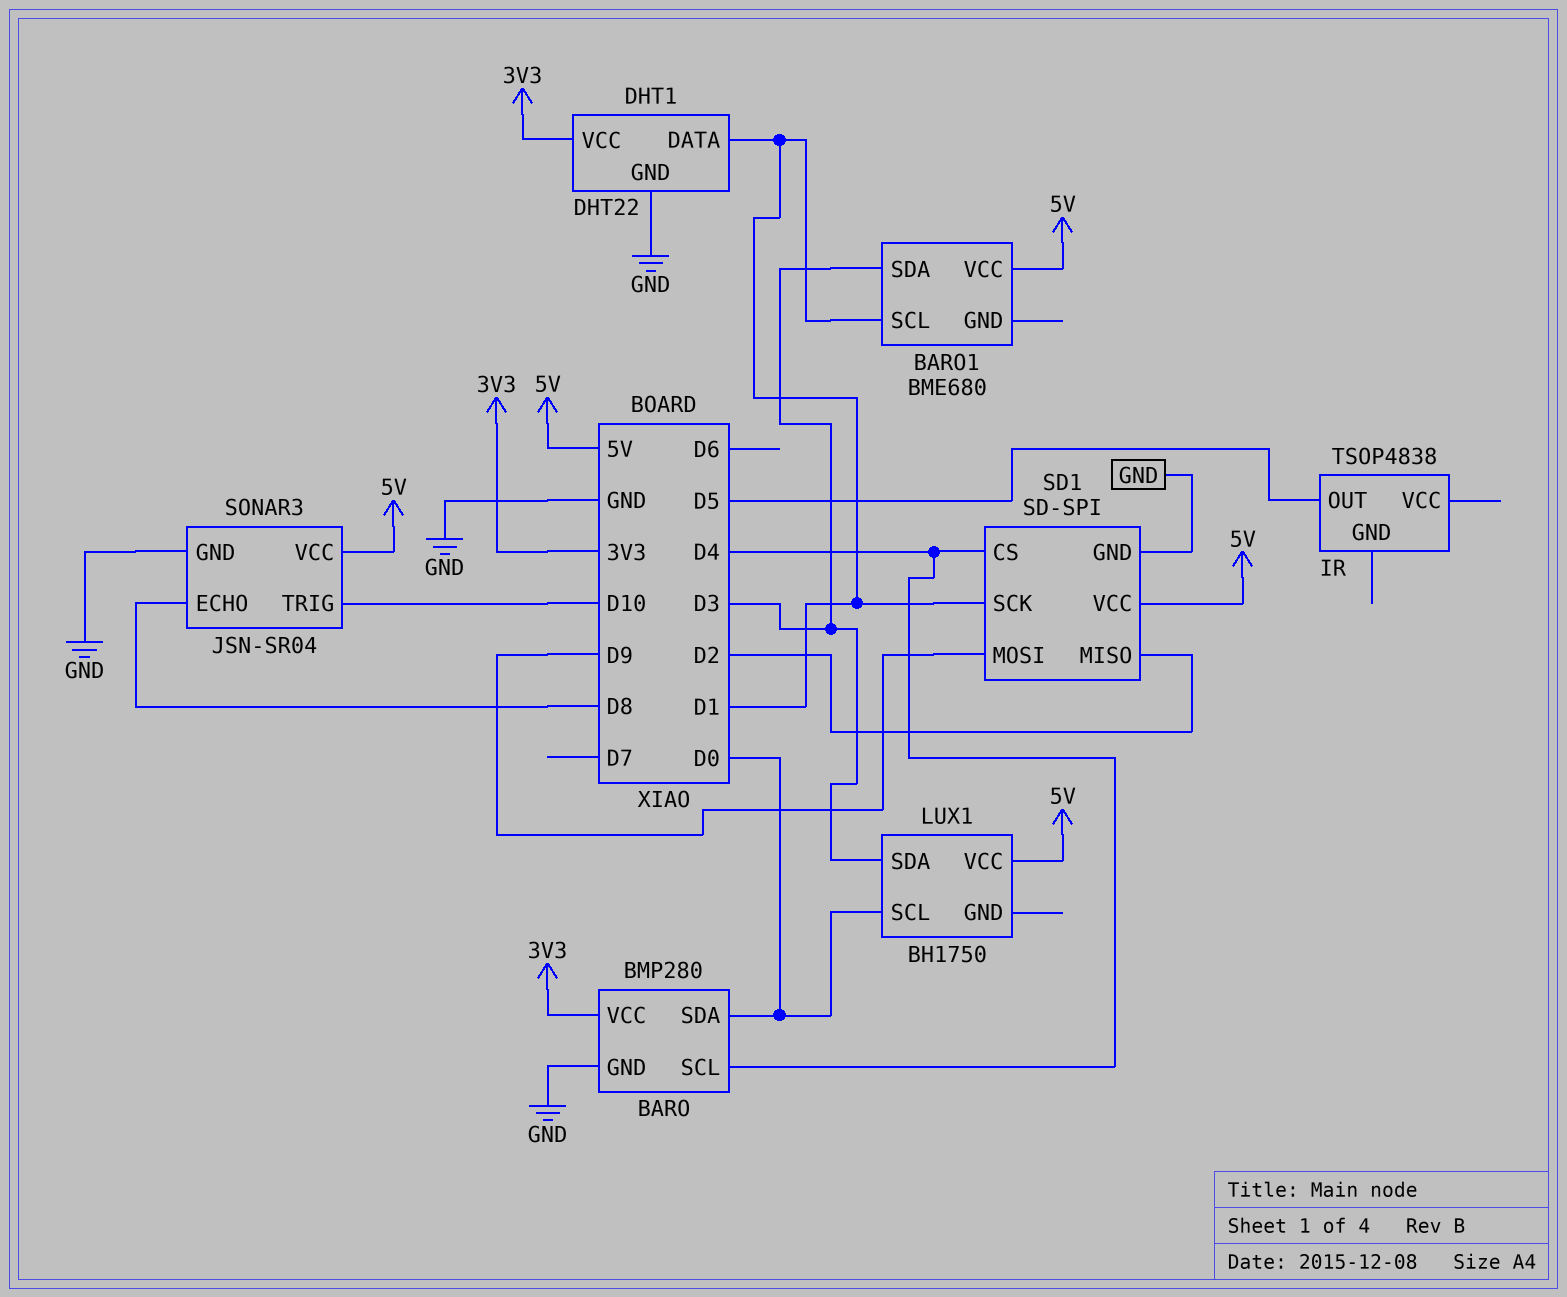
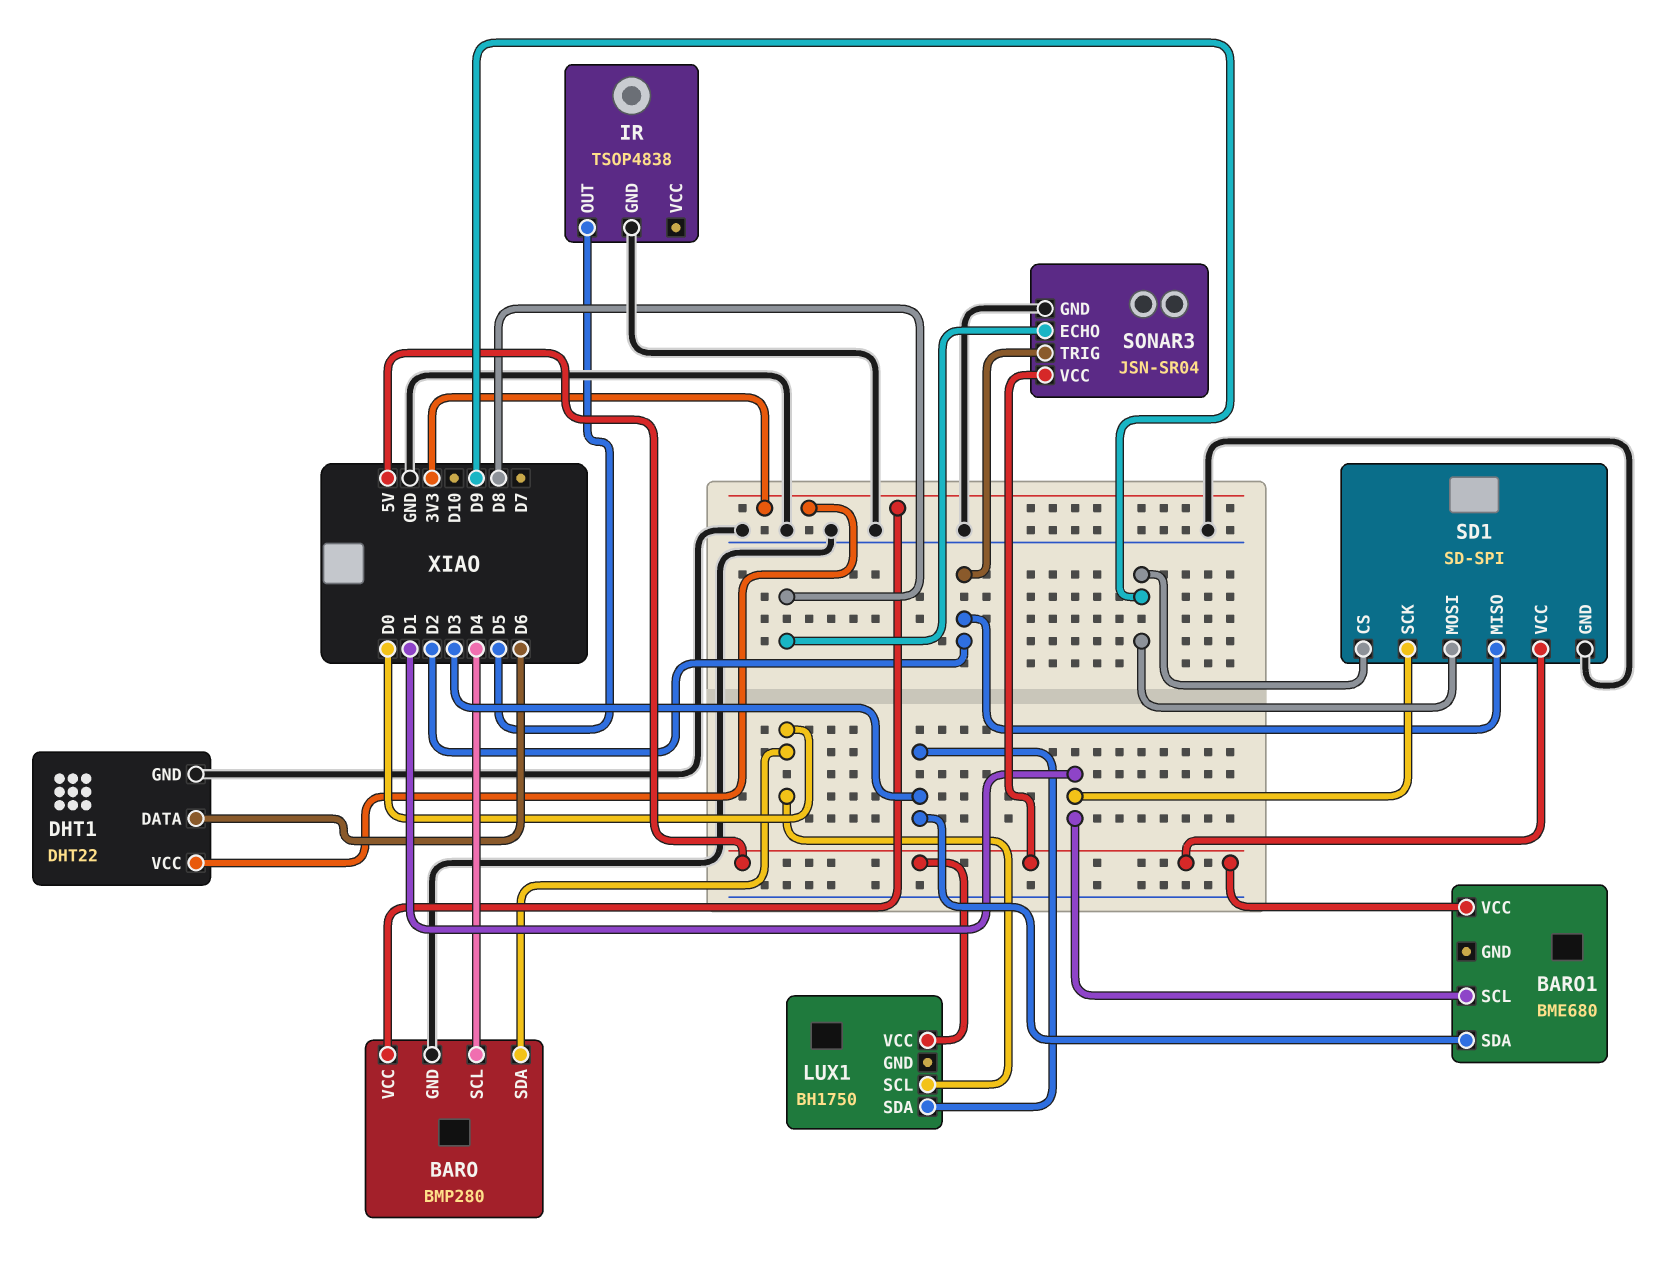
DHT1 pin DATA: D1 -> D6
IR pin GND: none -> GND
SD1 pin CS: D4 -> D9
SONAR3 pin TRIG: D10 -> D2

